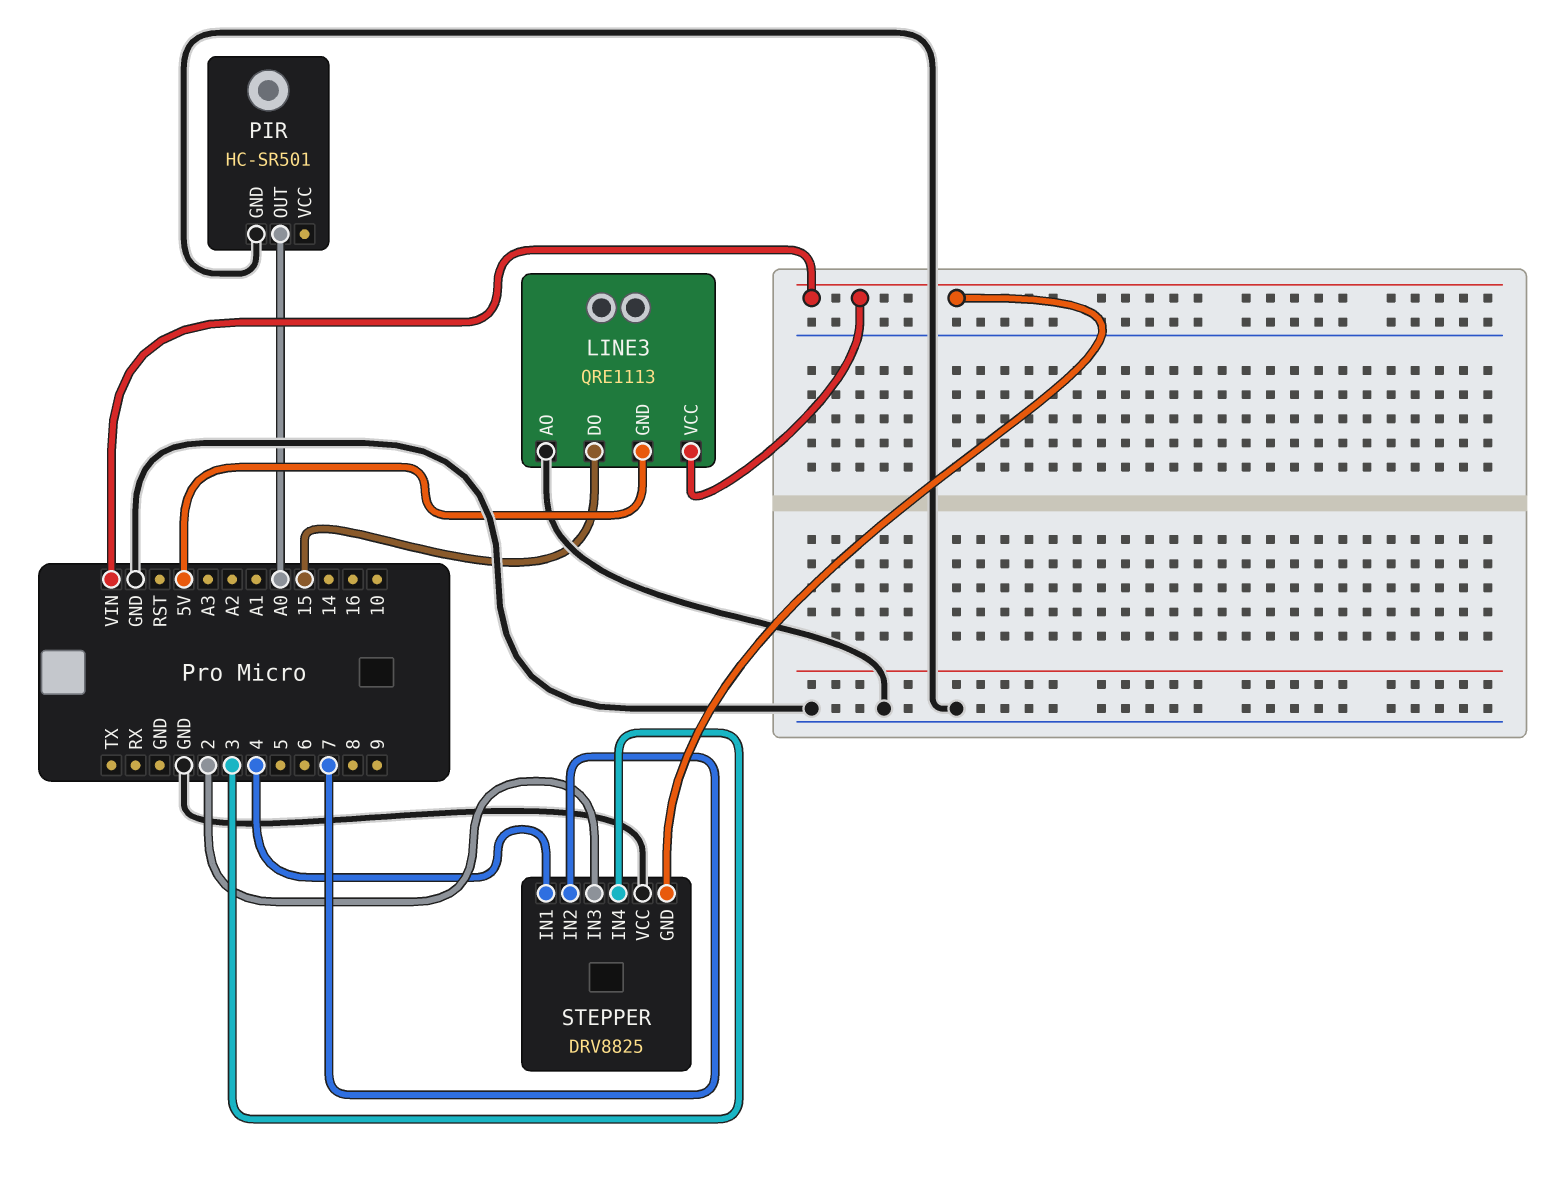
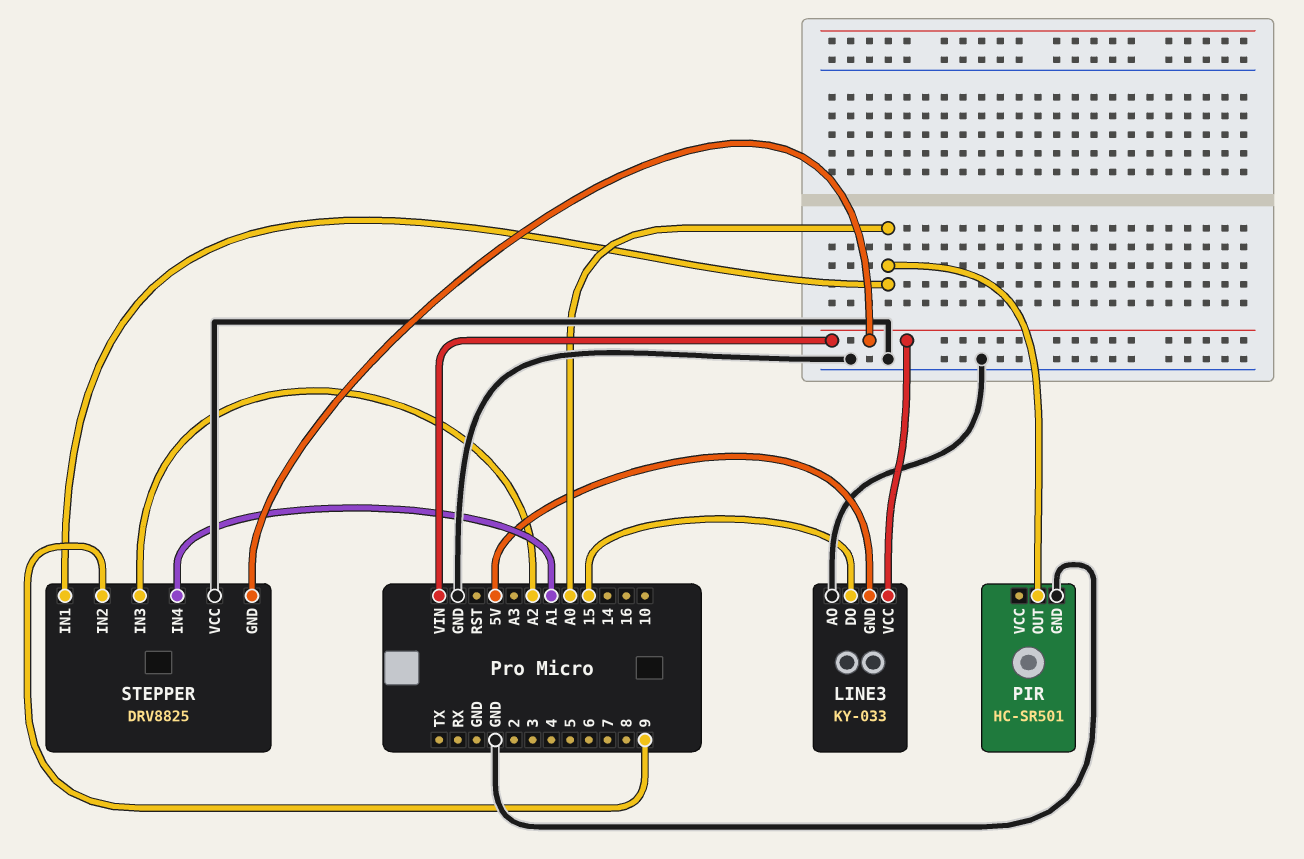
LINE3: QRE1113 -> KY-033
STEPPER pin IN1: 4 -> A0
STEPPER pin IN2: 7 -> 9
STEPPER pin IN3: 2 -> A2
STEPPER pin IN4: 3 -> A1

